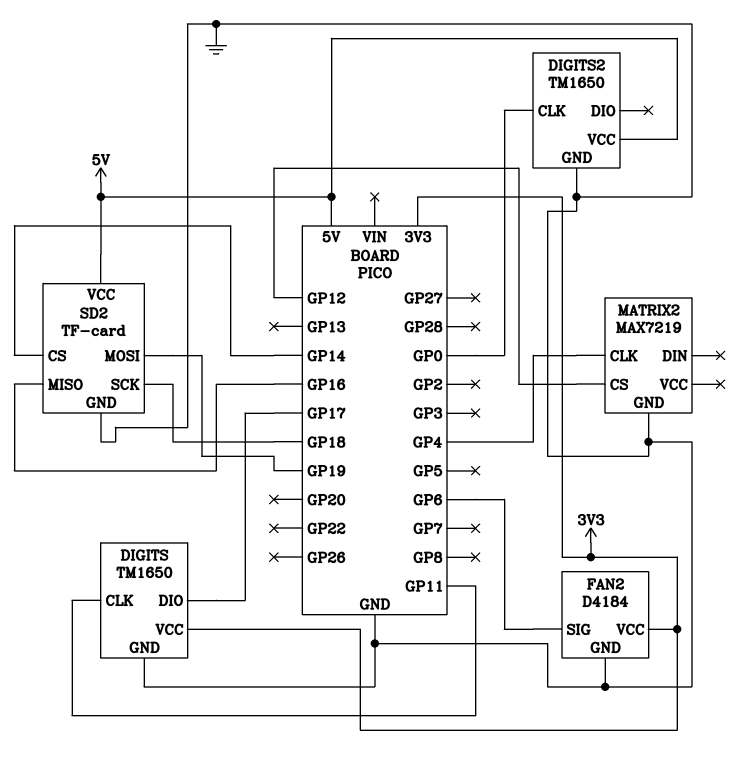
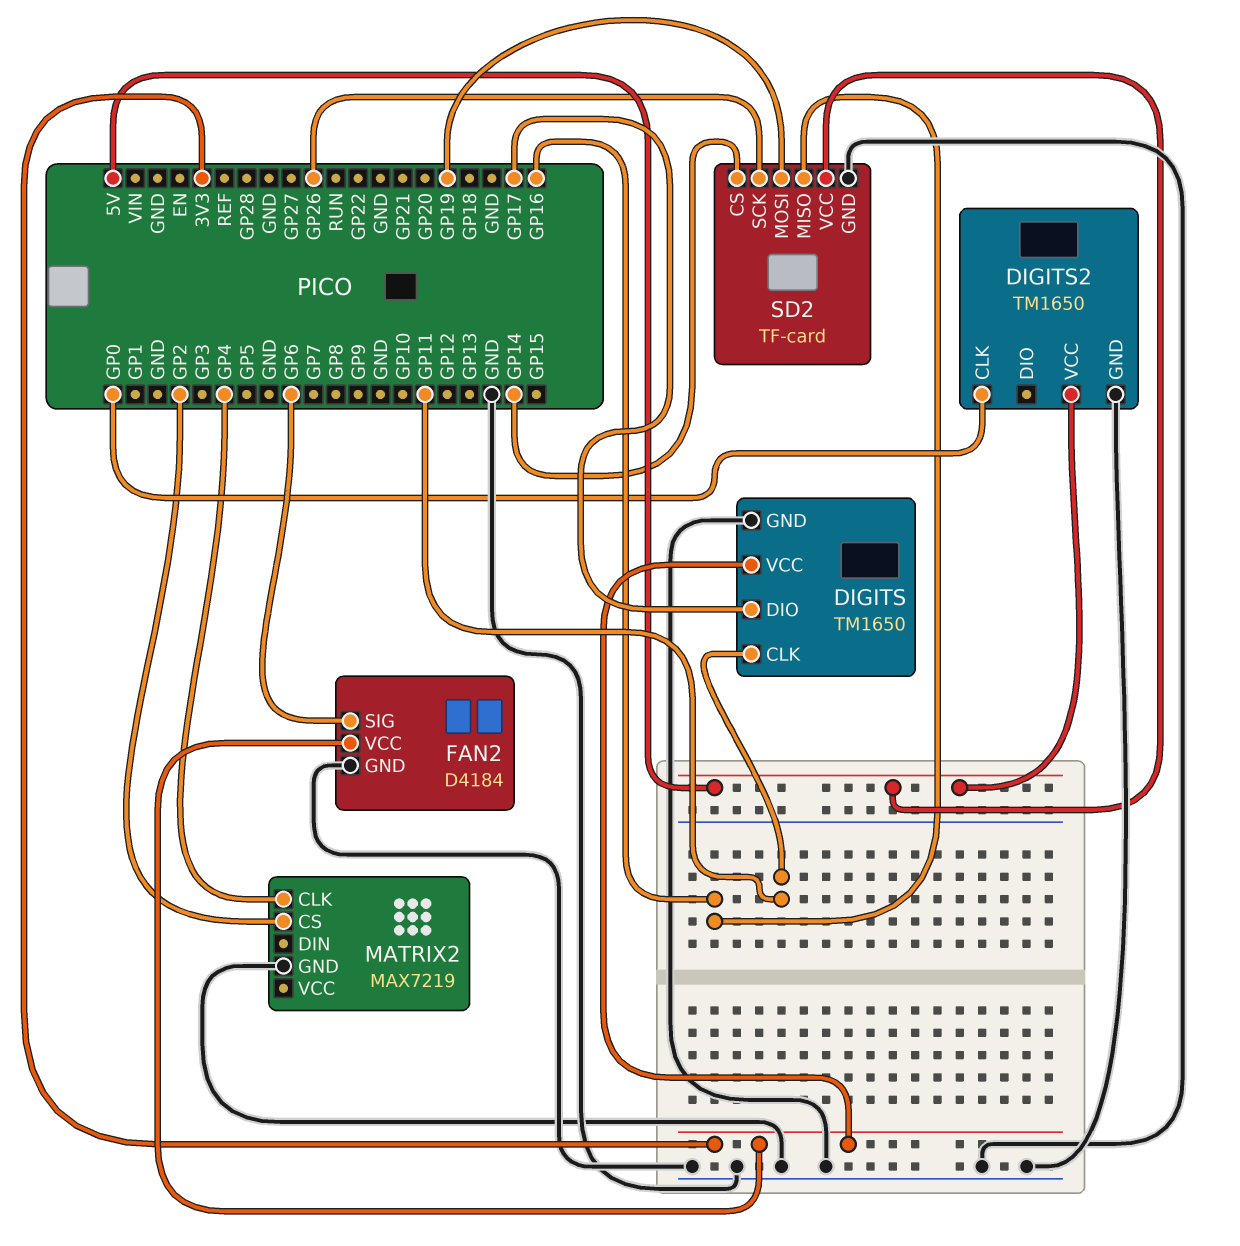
MATRIX2 pin CS: GP12 -> GP2
SD2 pin SCK: GP18 -> GP26

